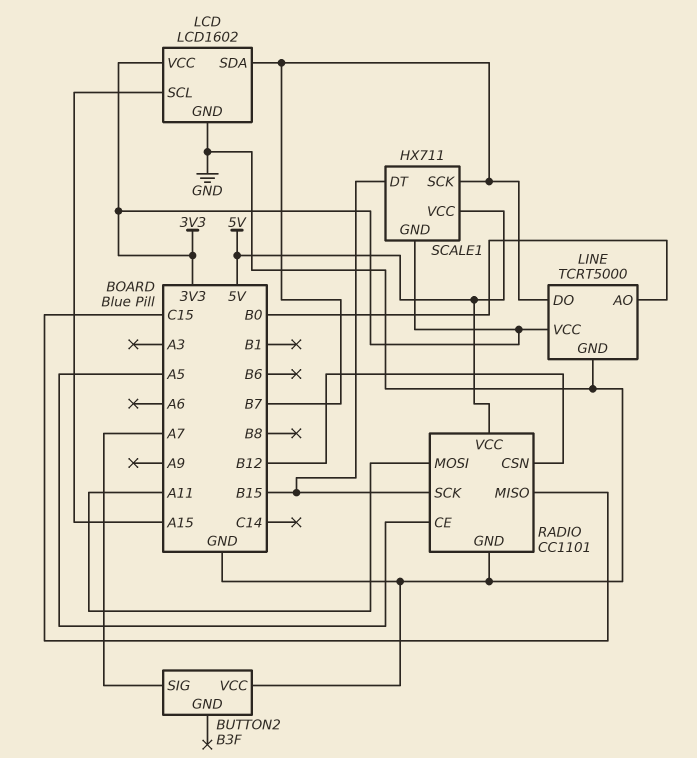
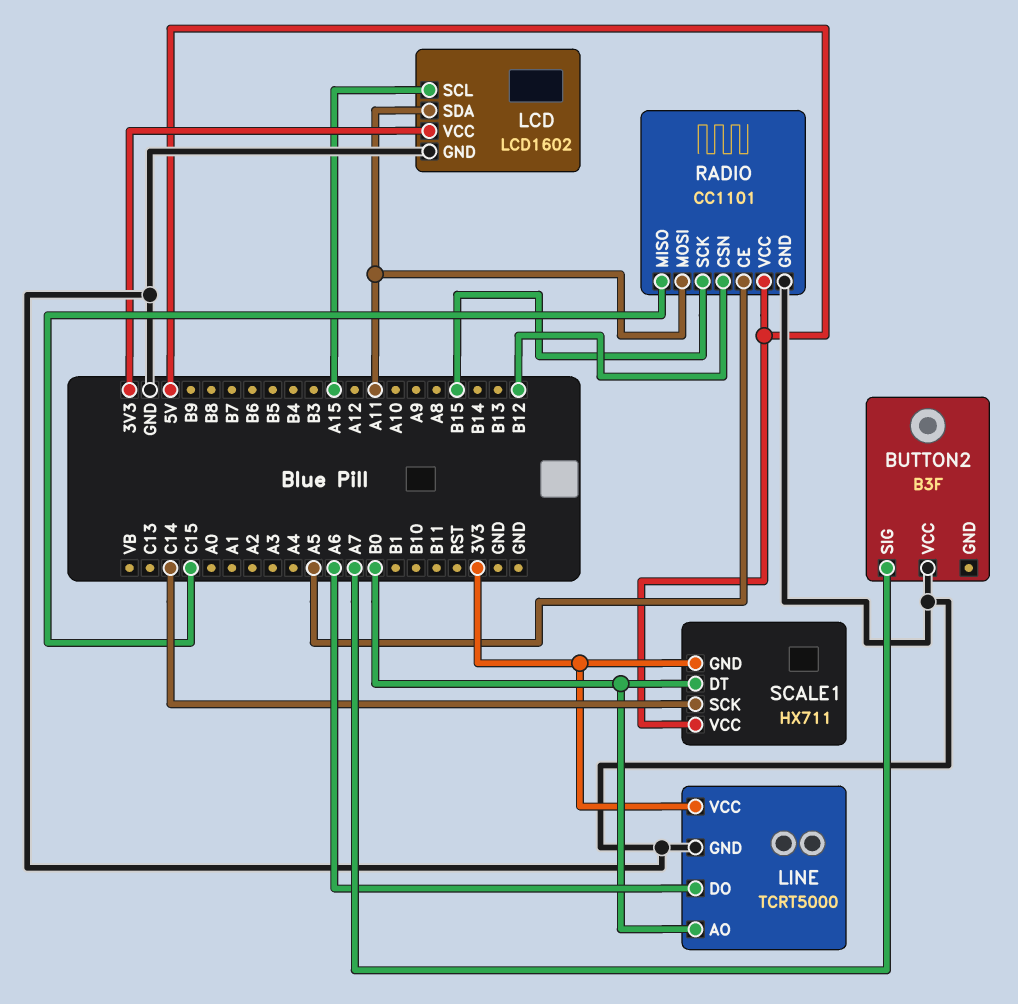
LCD pin SDA: B7 -> A11
LINE pin DO: B7 -> A6
SCALE1 pin DT: B15 -> B0
SCALE1 pin SCK: B7 -> C14

